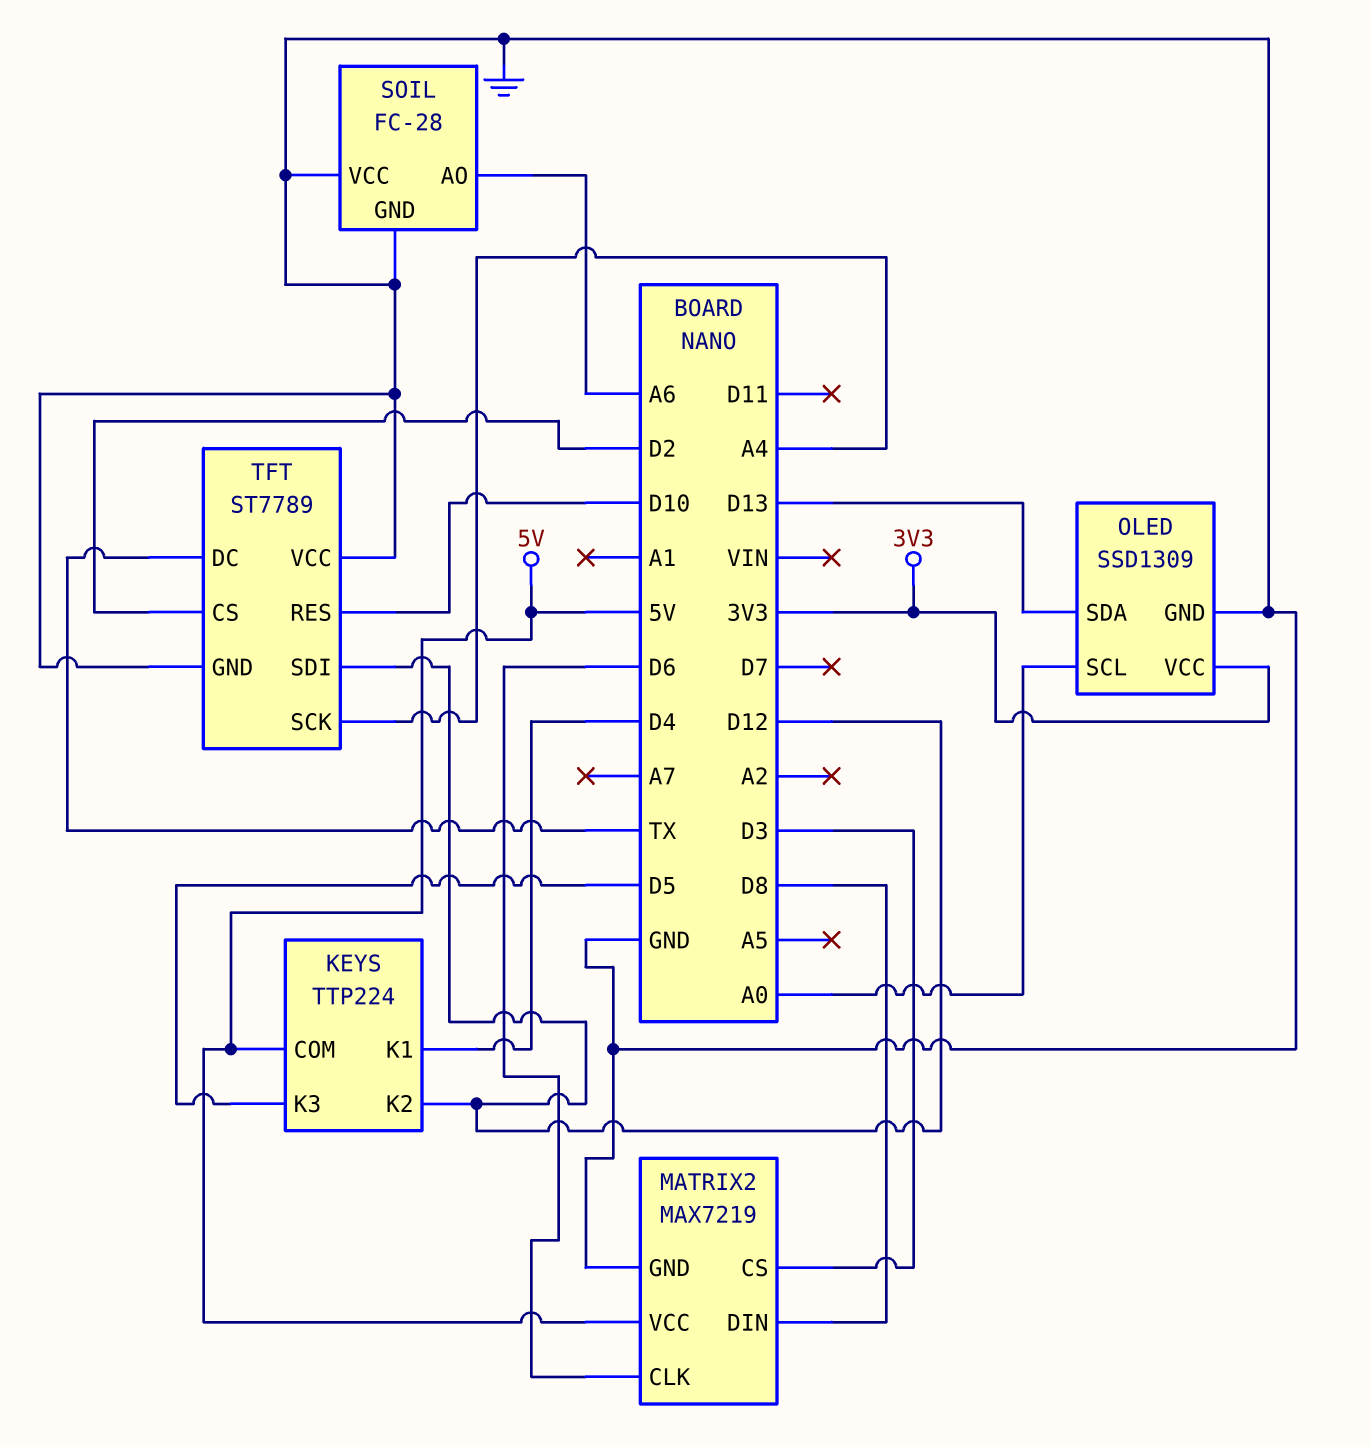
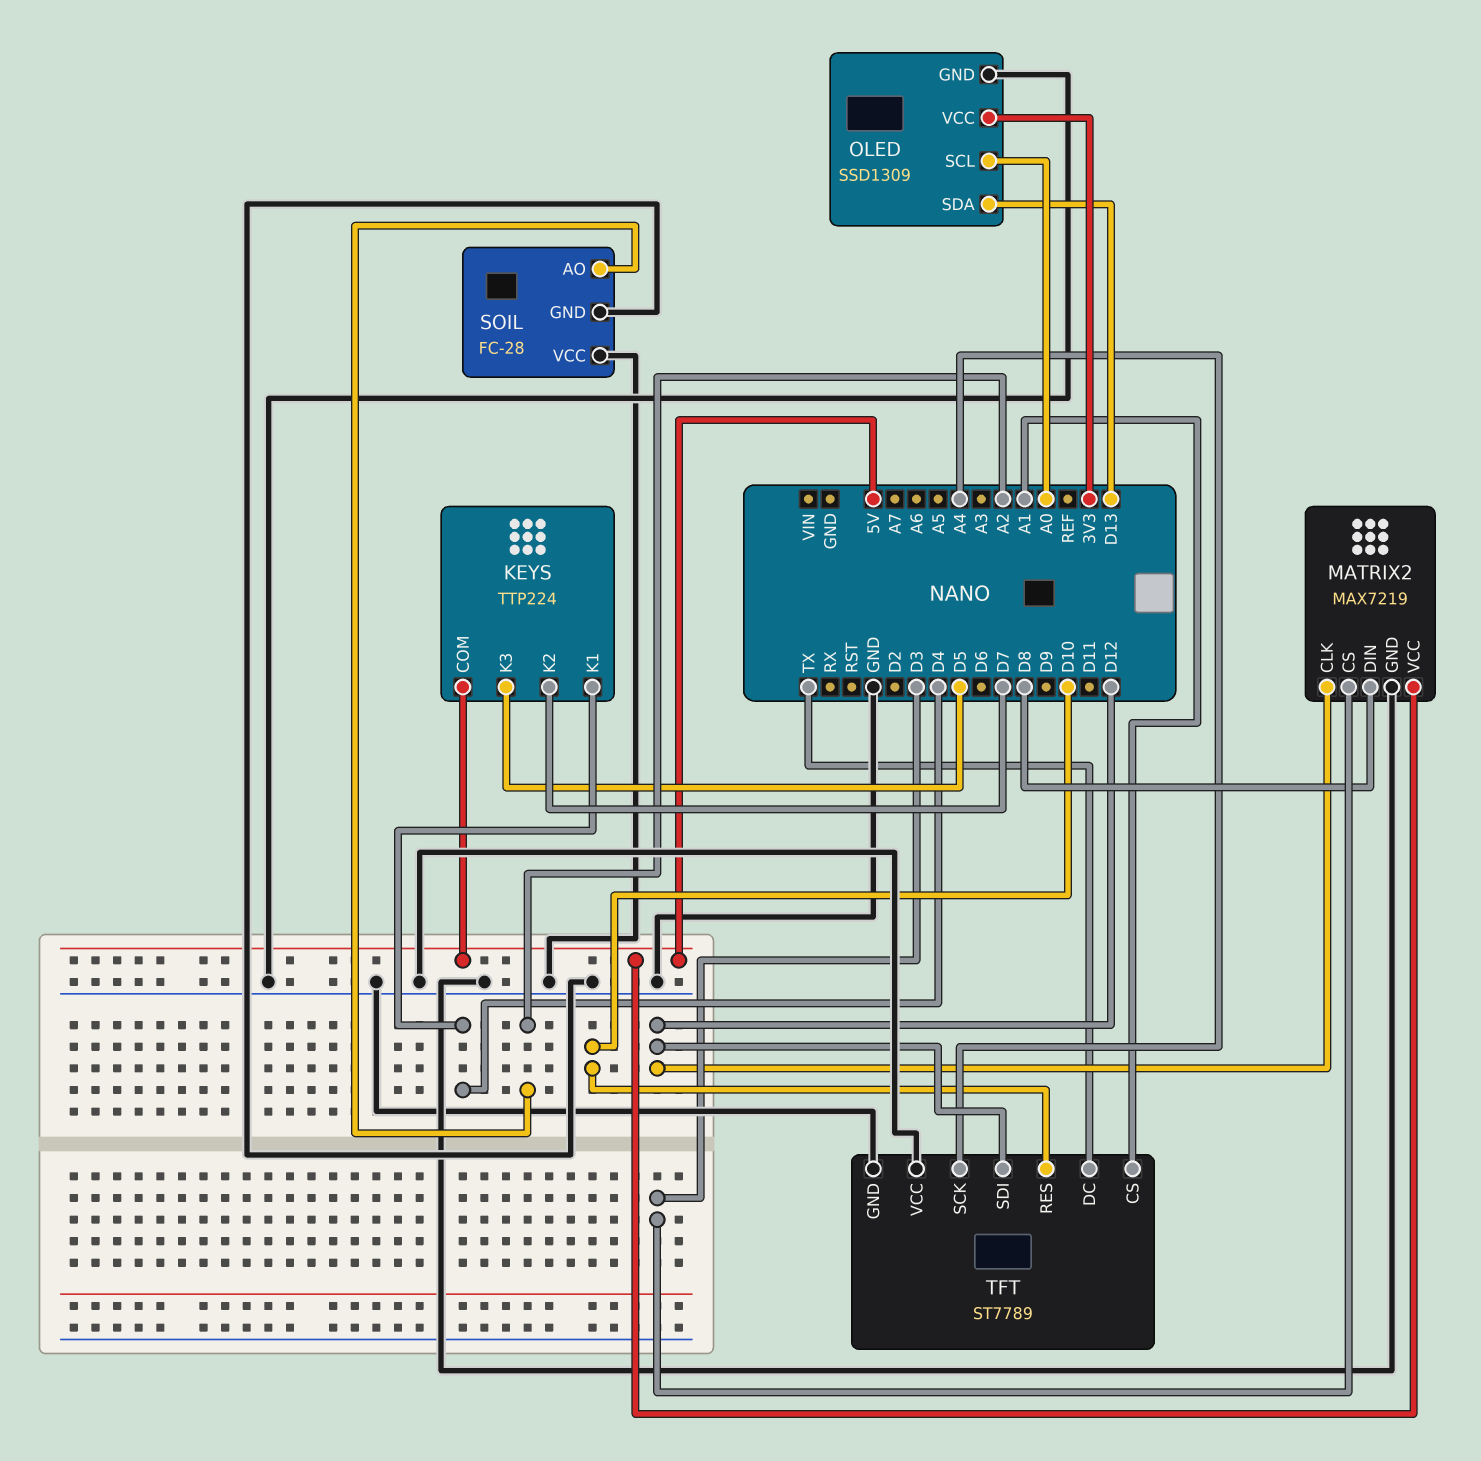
KEYS pin K2: D12 -> D7
MATRIX2 pin CLK: D6 -> D12
SOIL pin AO: A6 -> A2
TFT pin CS: D2 -> A1

